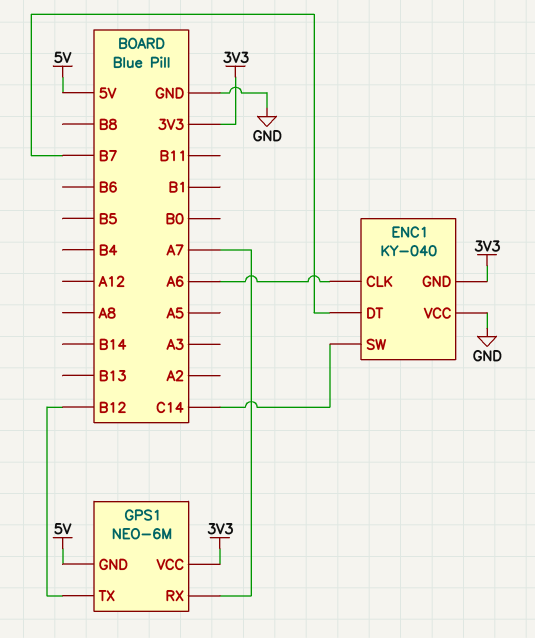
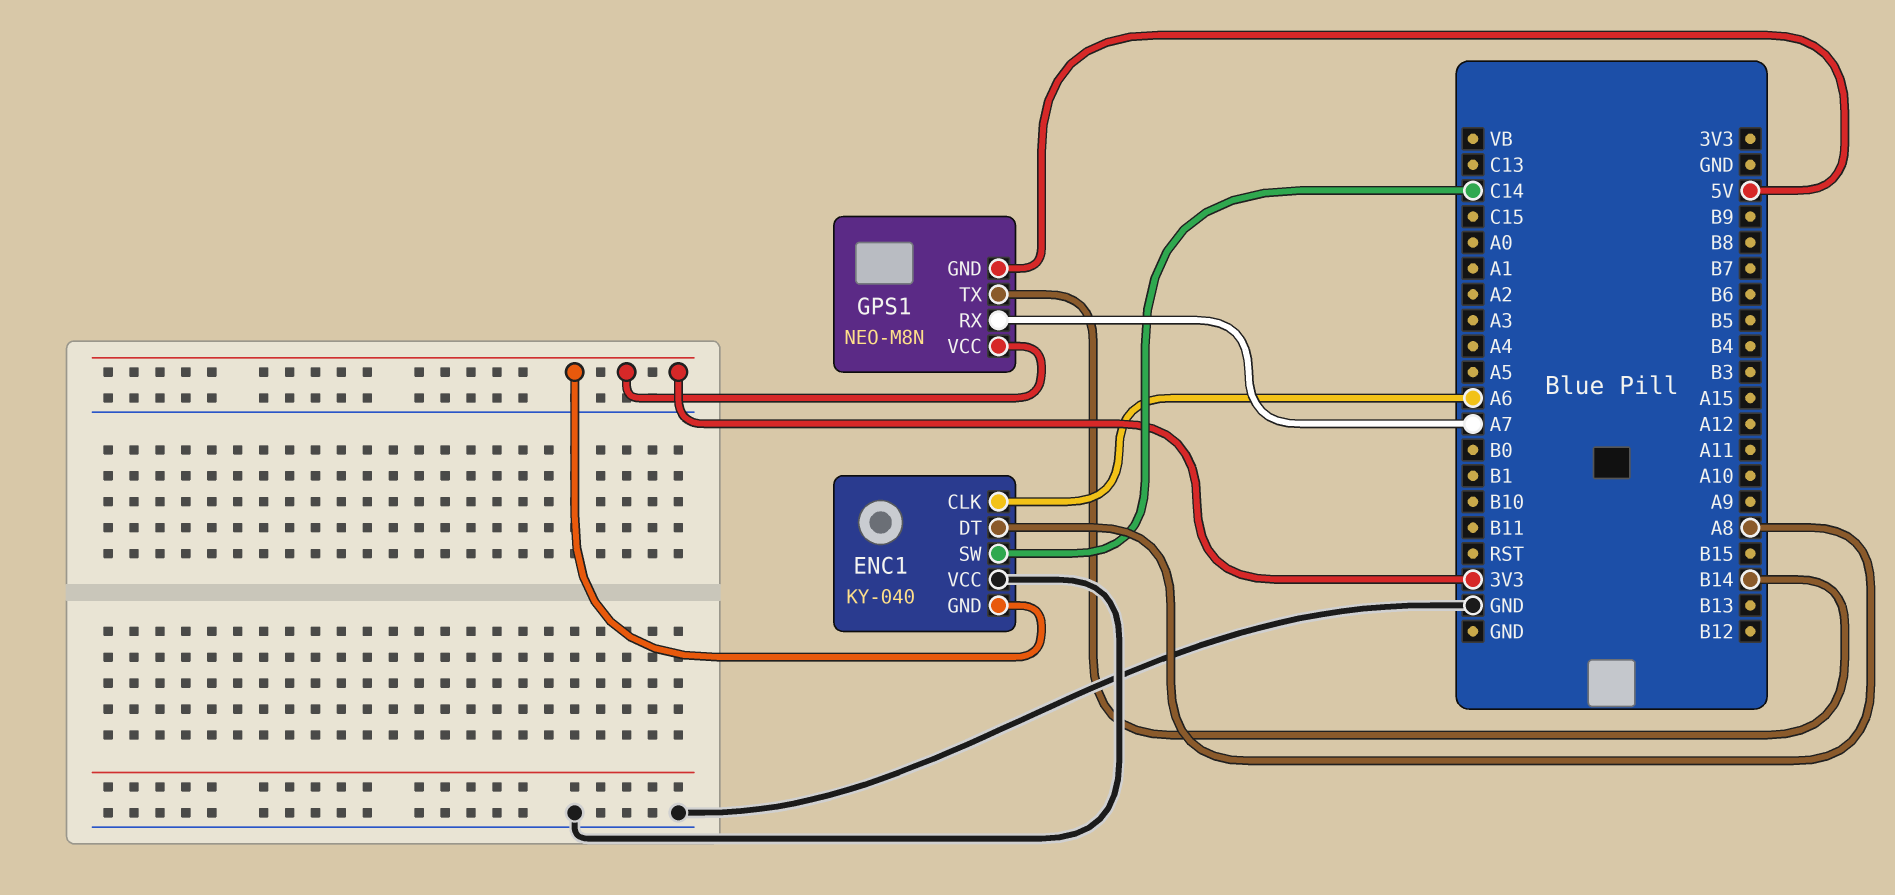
ENC1 pin DT: B7 -> A8
GPS1: NEO-6M -> NEO-M8N
GPS1 pin TX: B12 -> B14

